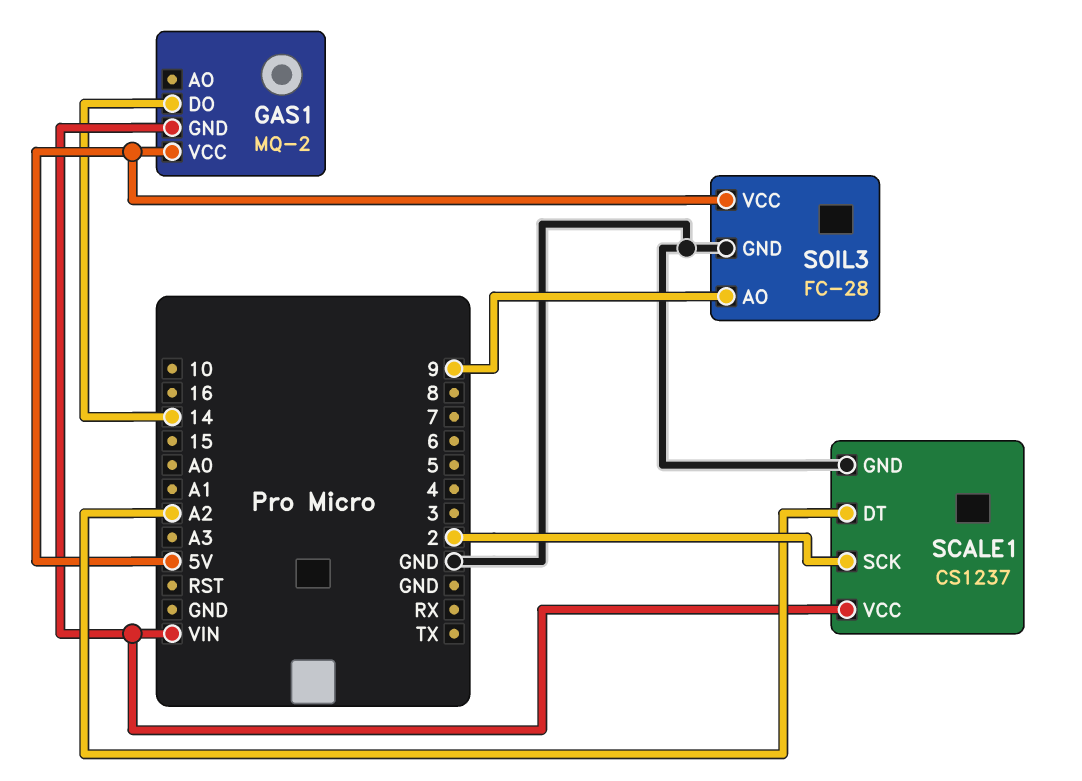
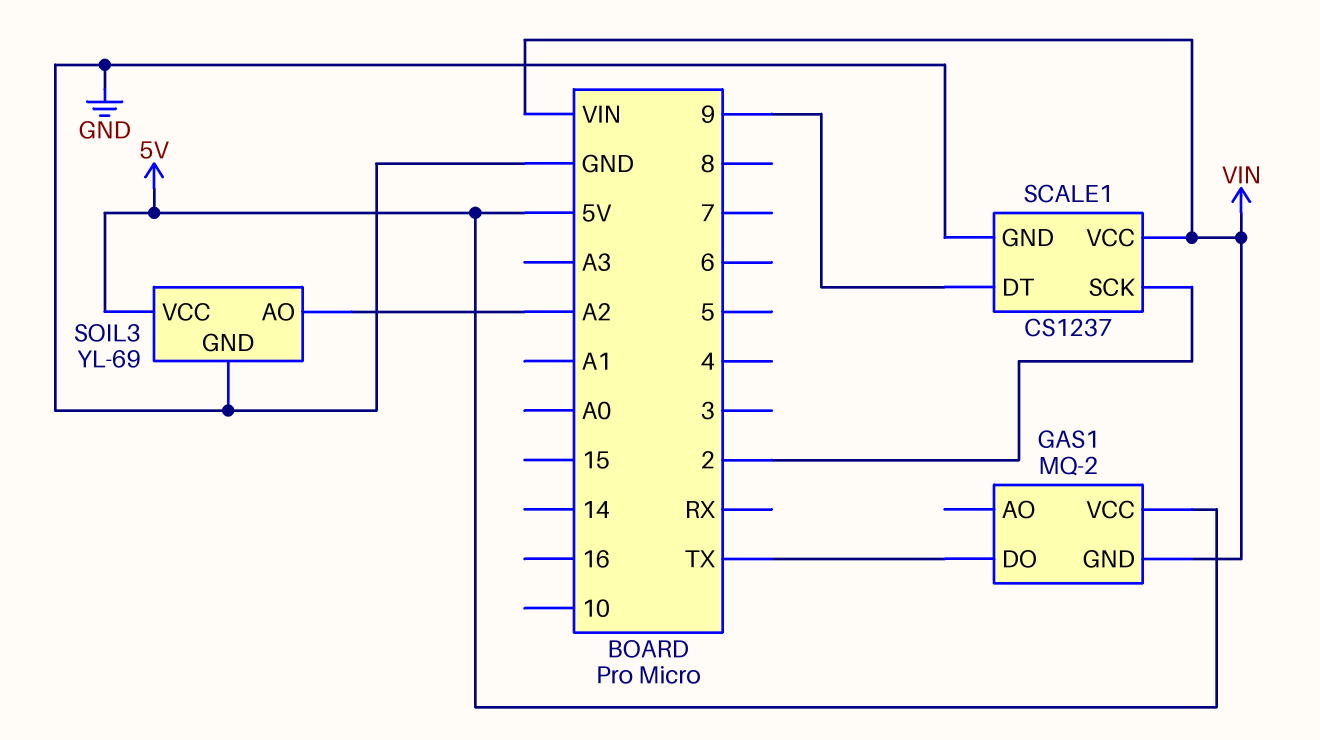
GAS1 pin DO: 14 -> TX
SCALE1 pin DT: A2 -> 9
SOIL3: FC-28 -> YL-69
SOIL3 pin AO: 9 -> A2

